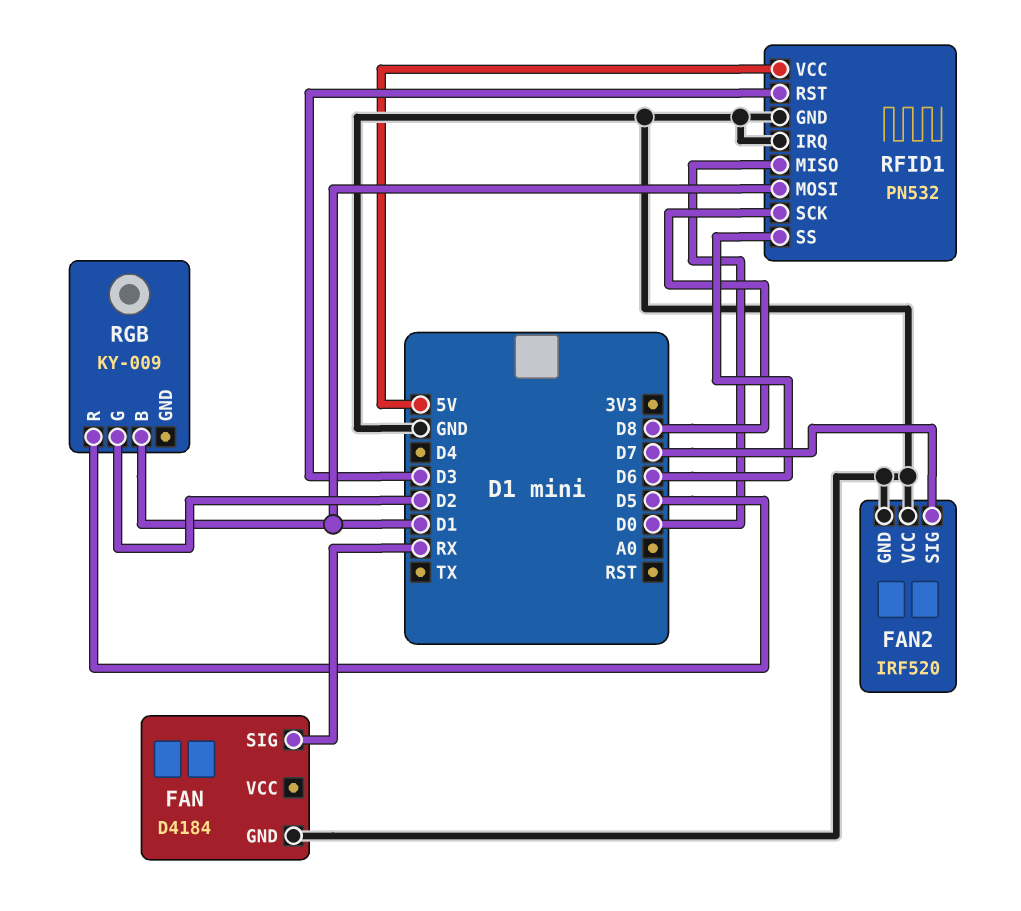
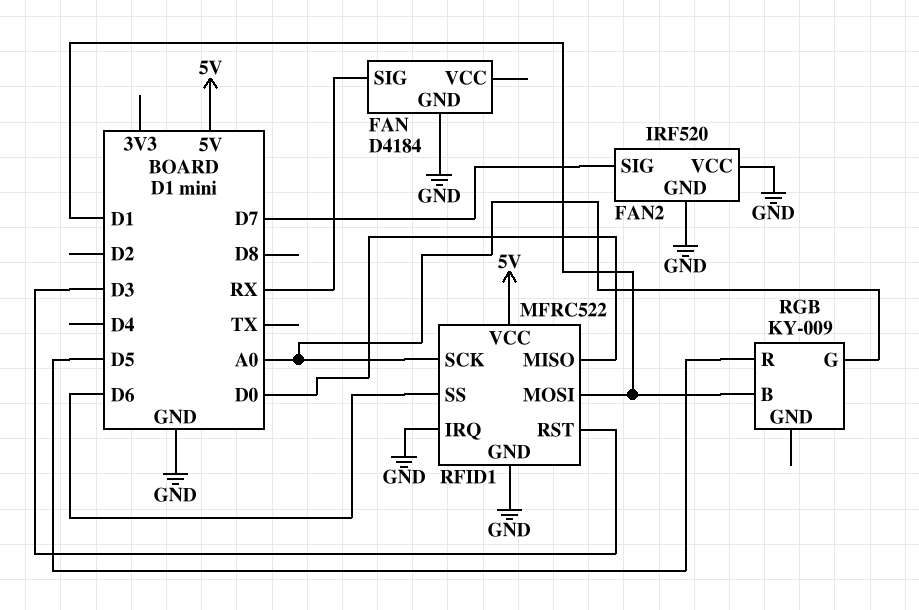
RFID1: PN532 -> MFRC522
RFID1 pin SCK: D8 -> A0
RGB pin G: D2 -> A0

